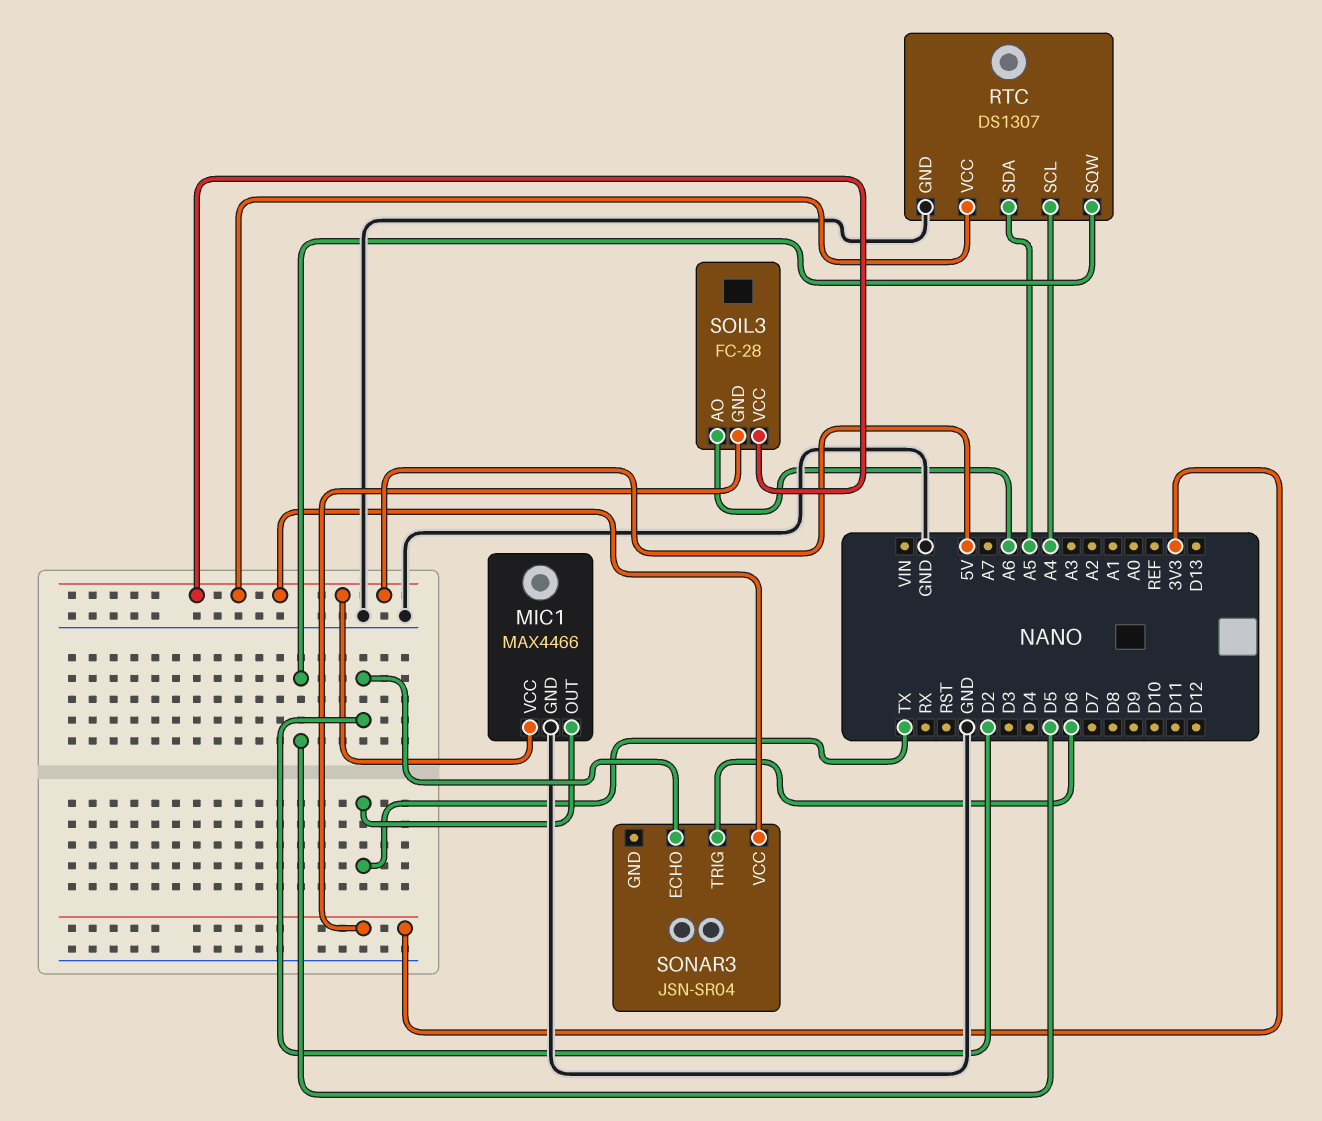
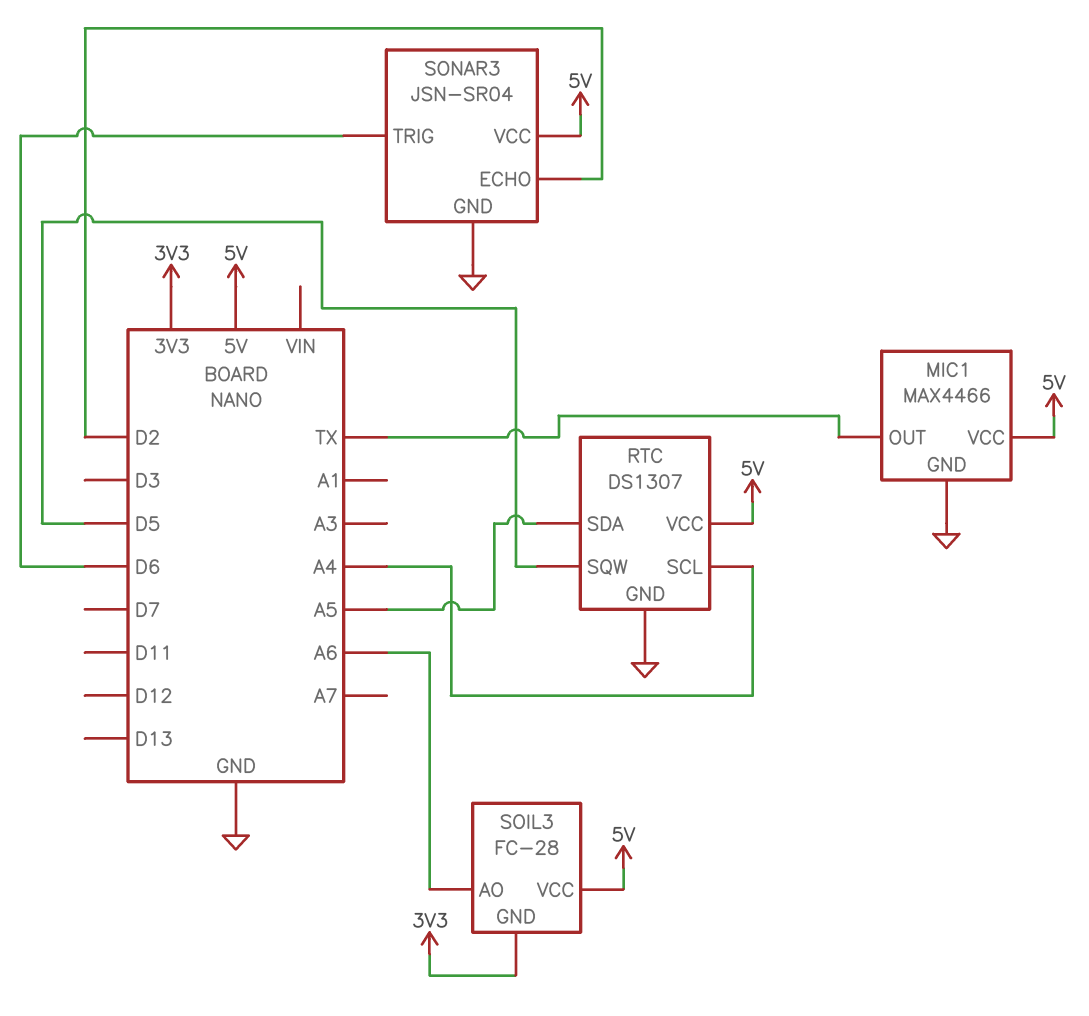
SONAR3 pin GND: none -> GND

